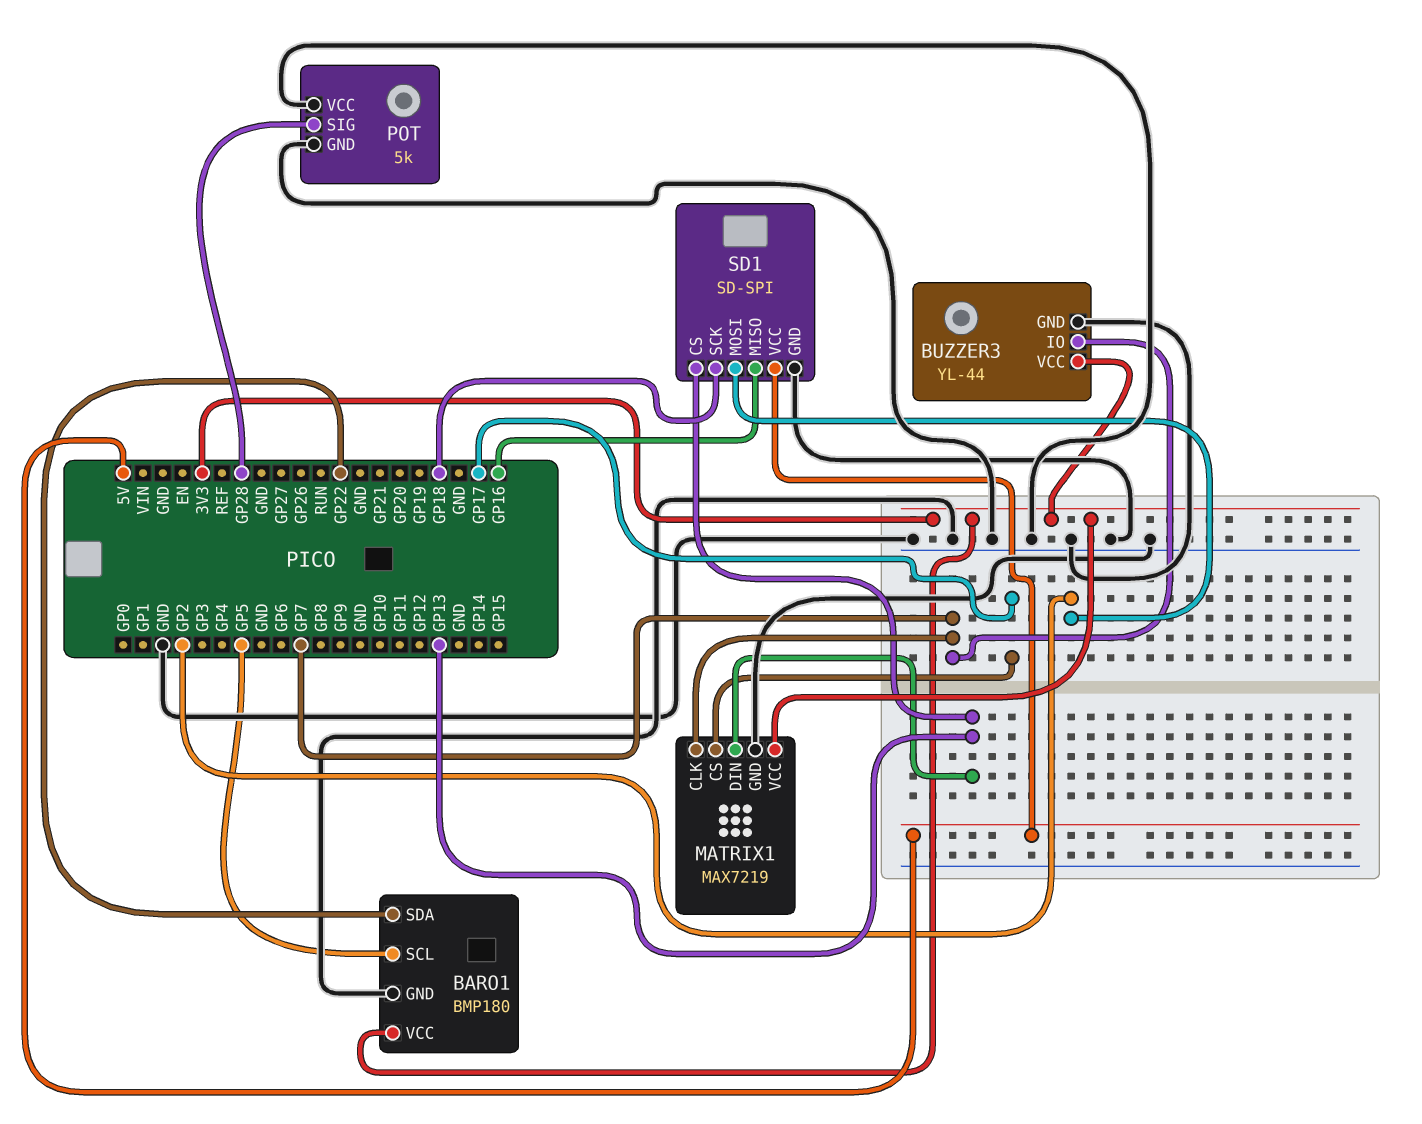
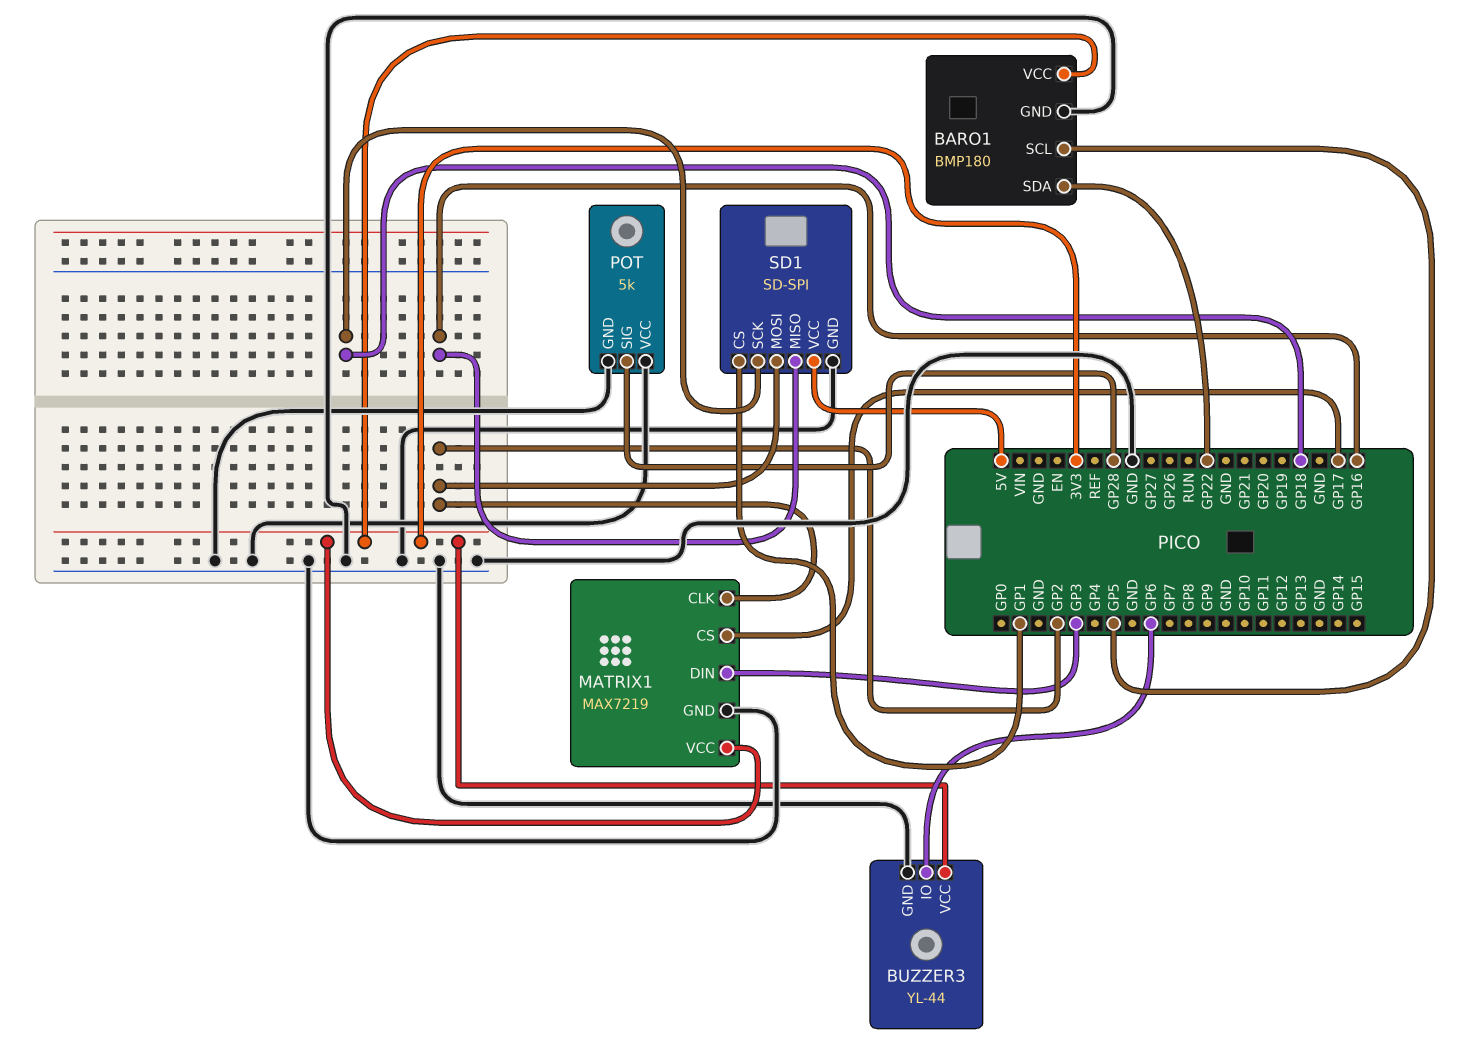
BUZZER3 pin IO: GP7 -> GP6
MATRIX1 pin CLK: GP7 -> GP2
MATRIX1 pin DIN: GP13 -> GP3
SD1 pin CS: GP13 -> GP1

